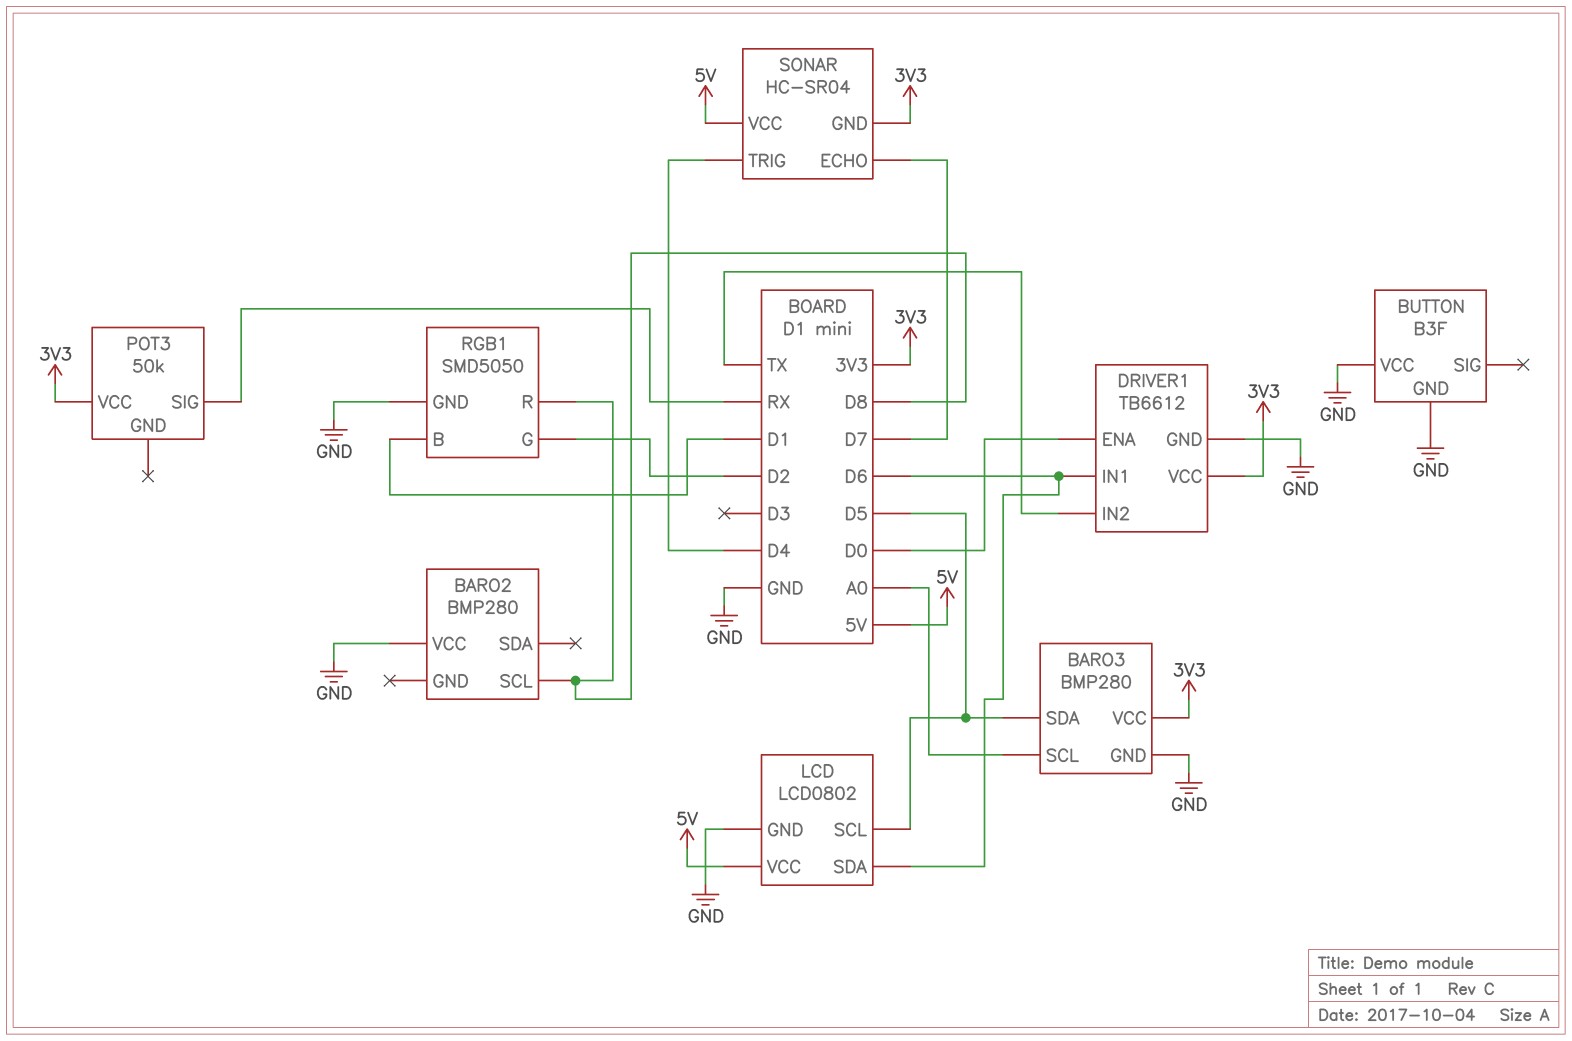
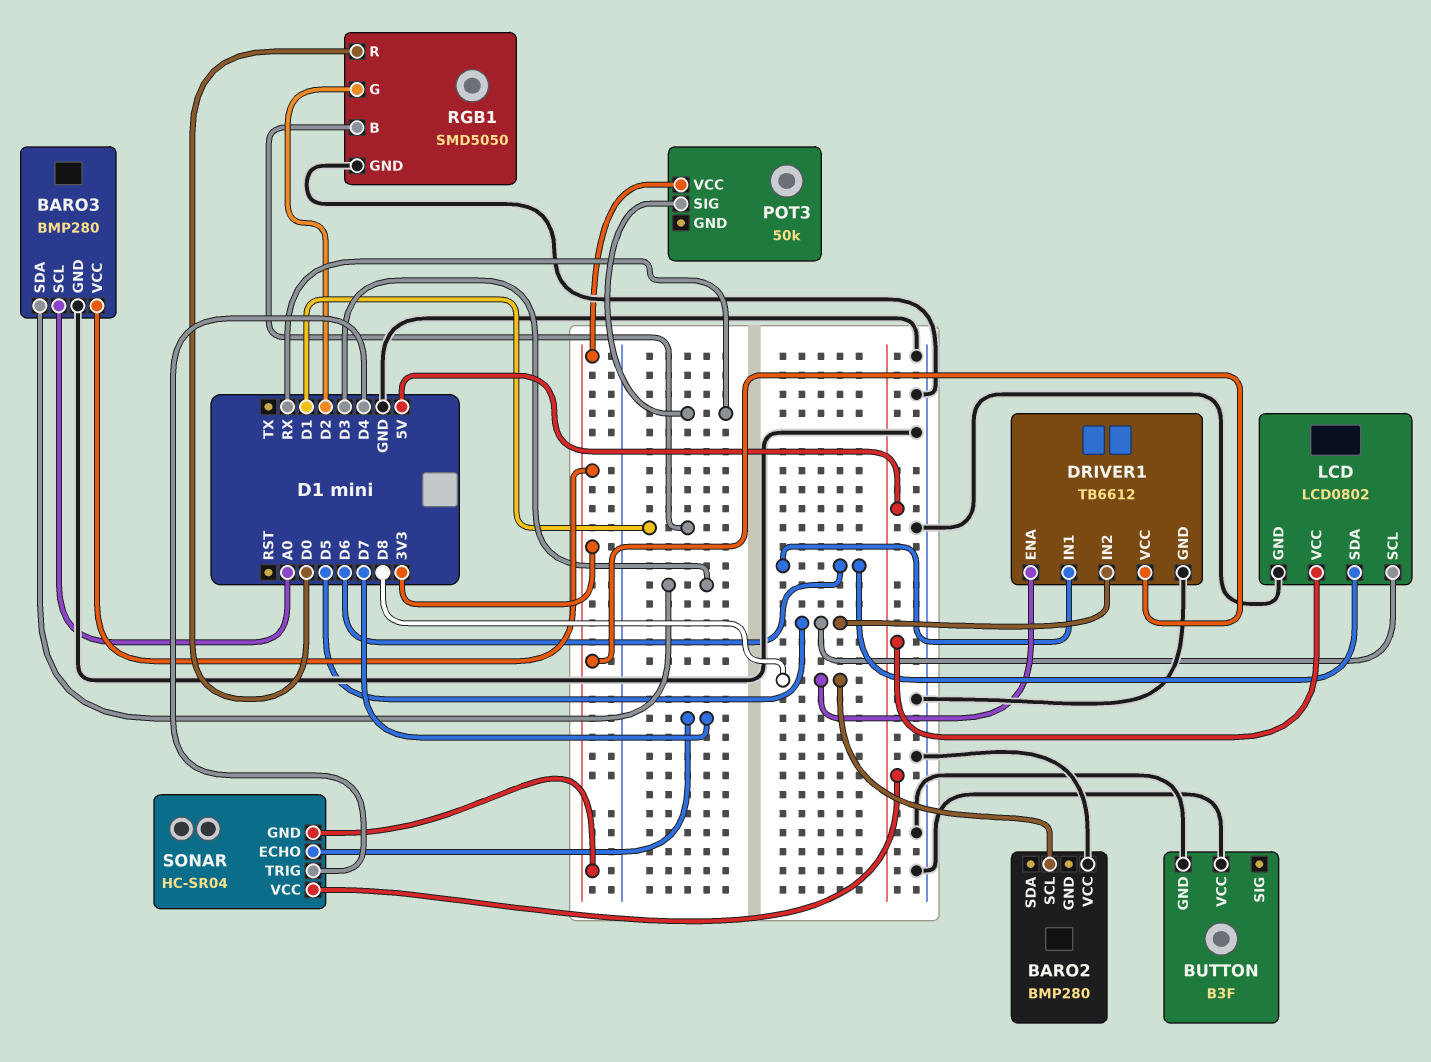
BARO3 pin SDA: D5 -> D3
DRIVER1 pin ENA: D0 -> D8
DRIVER1 pin IN2: TX -> D5
RGB1 pin R: D8 -> D0

